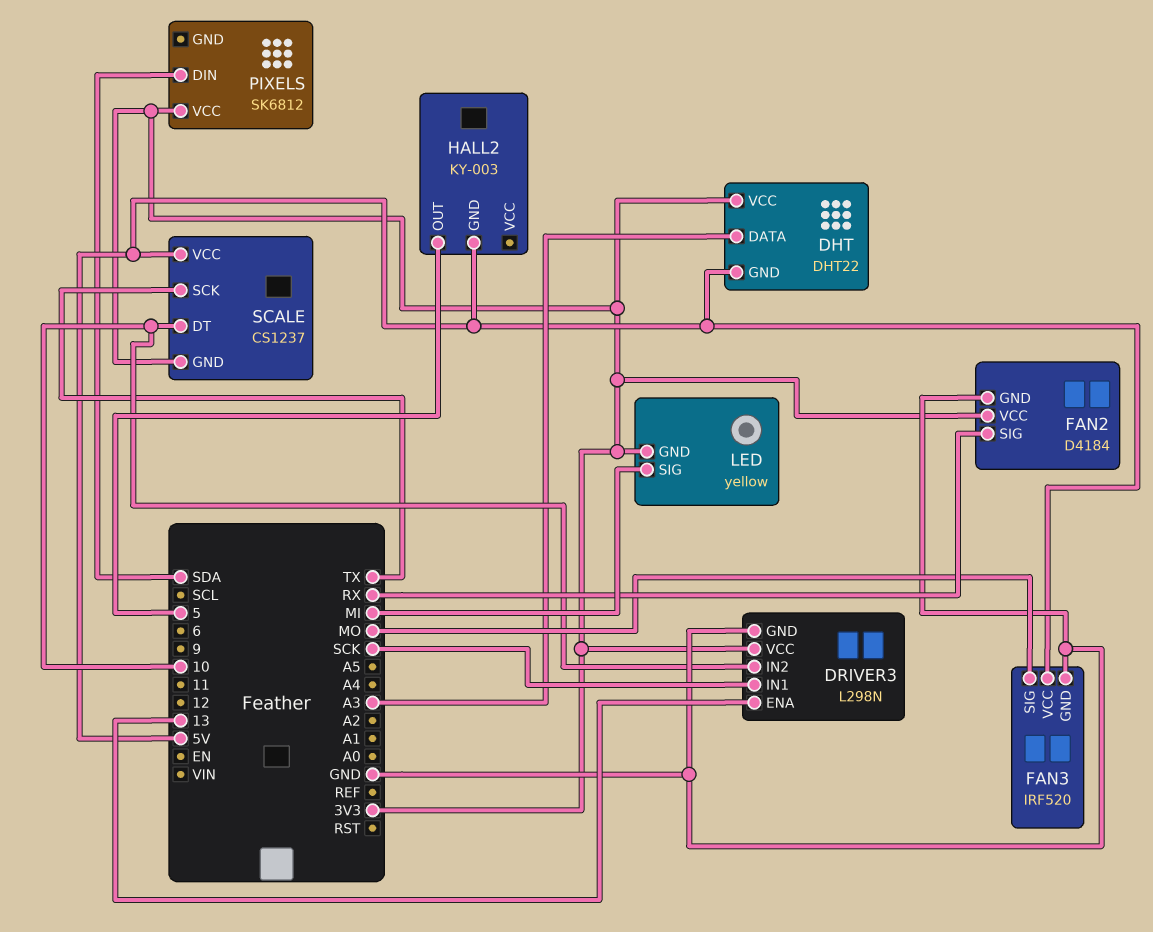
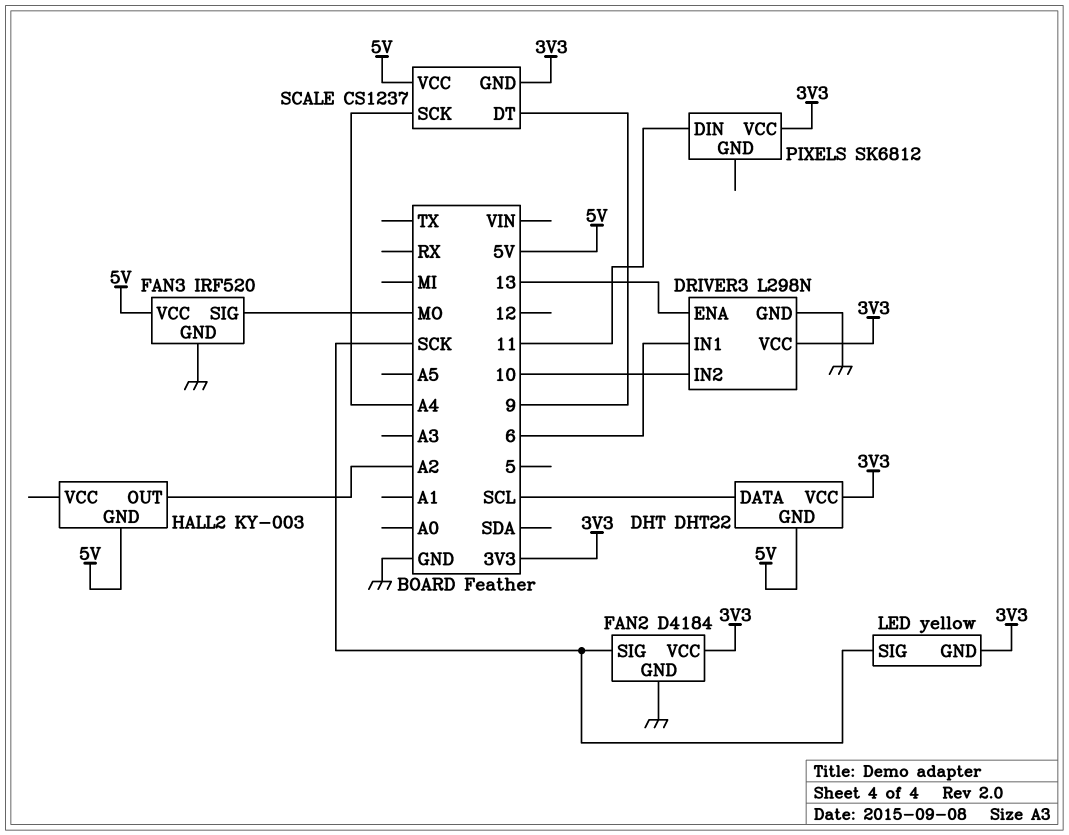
DHT pin DATA: A3 -> SCL
DRIVER3 pin IN1: SCK -> 6
FAN2 pin SIG: RX -> SCK
HALL2 pin OUT: 5 -> A2
LED pin SIG: MI -> SCK
PIXELS pin DIN: SDA -> 11
SCALE pin DT: 10 -> 9
SCALE pin SCK: TX -> A4

